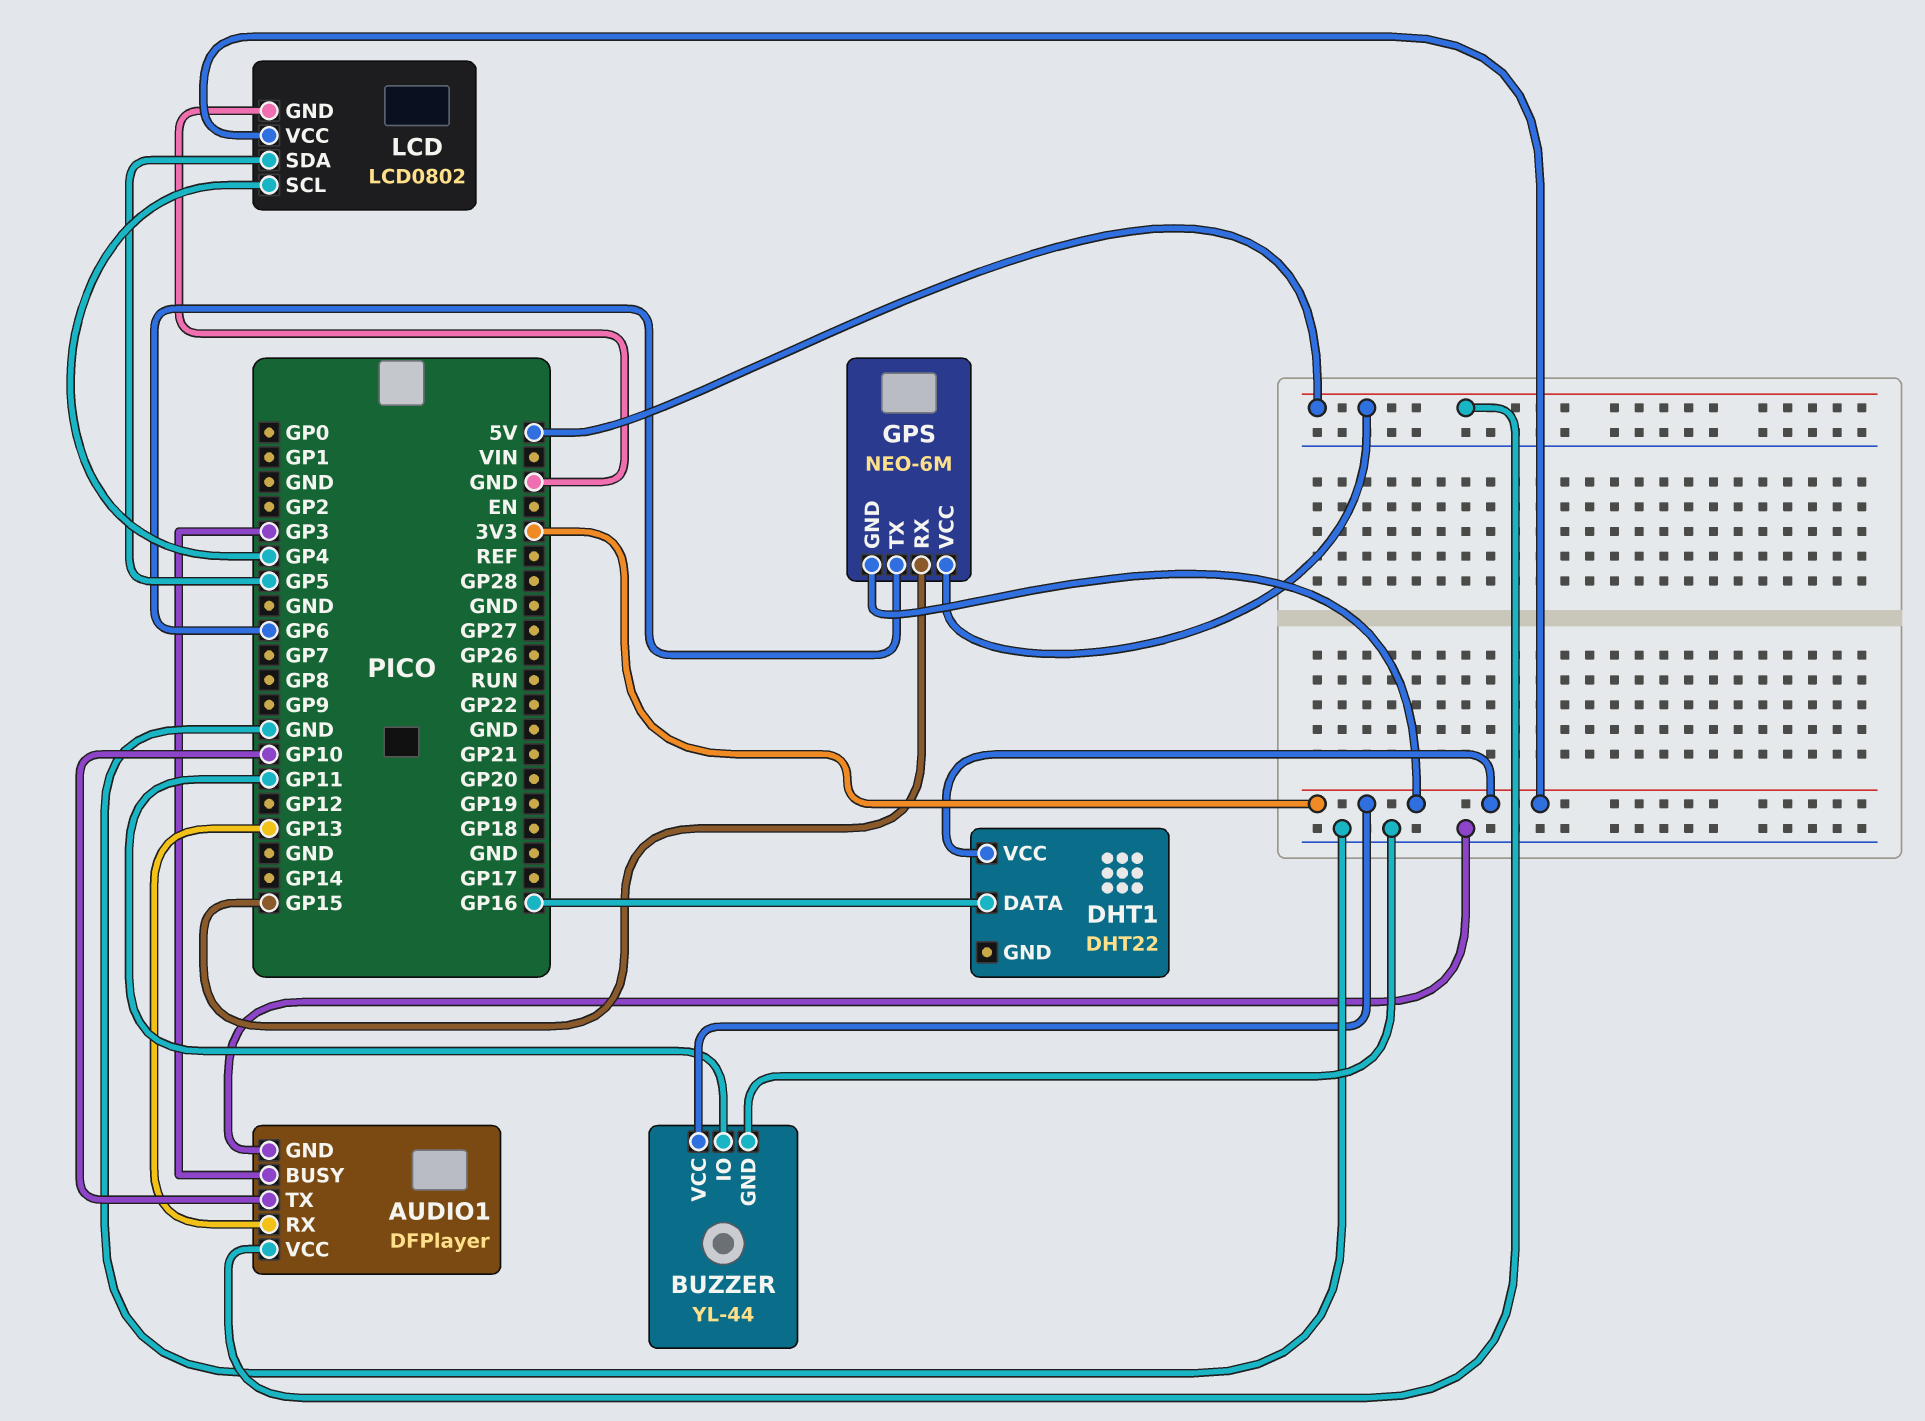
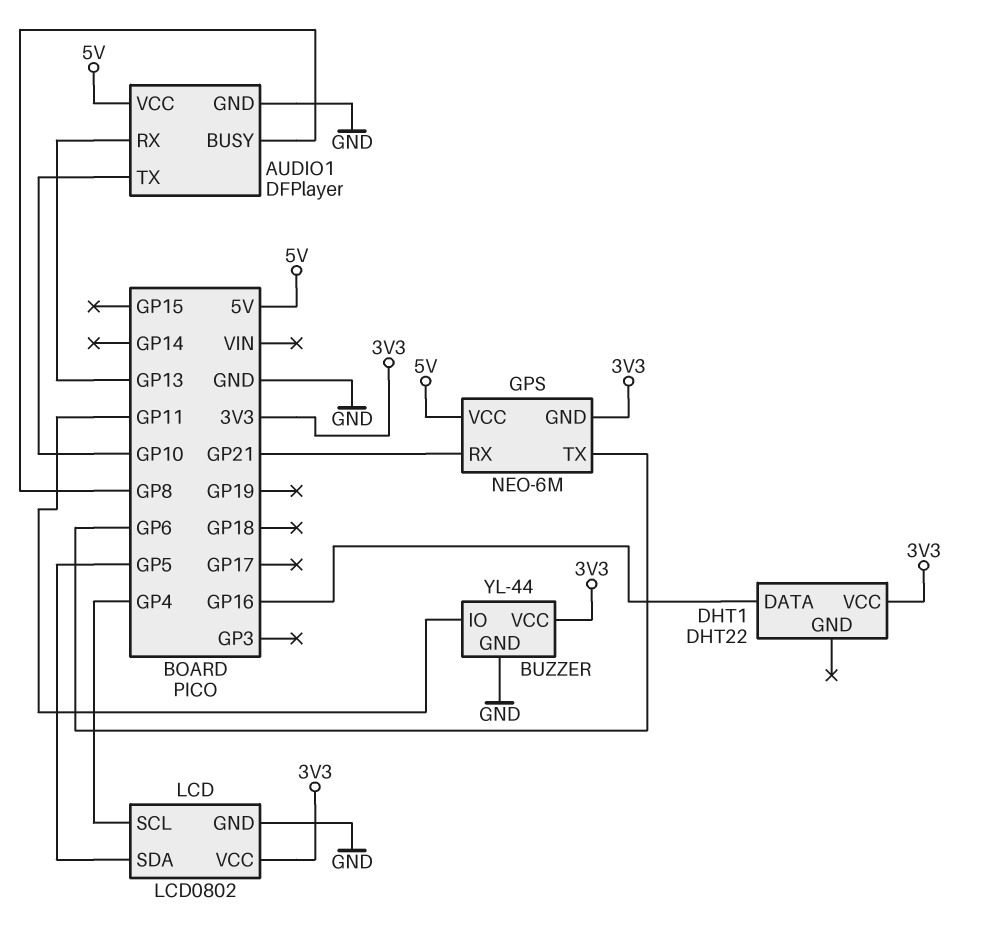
AUDIO1 pin BUSY: GP3 -> GP8
GPS pin RX: GP15 -> GP21

